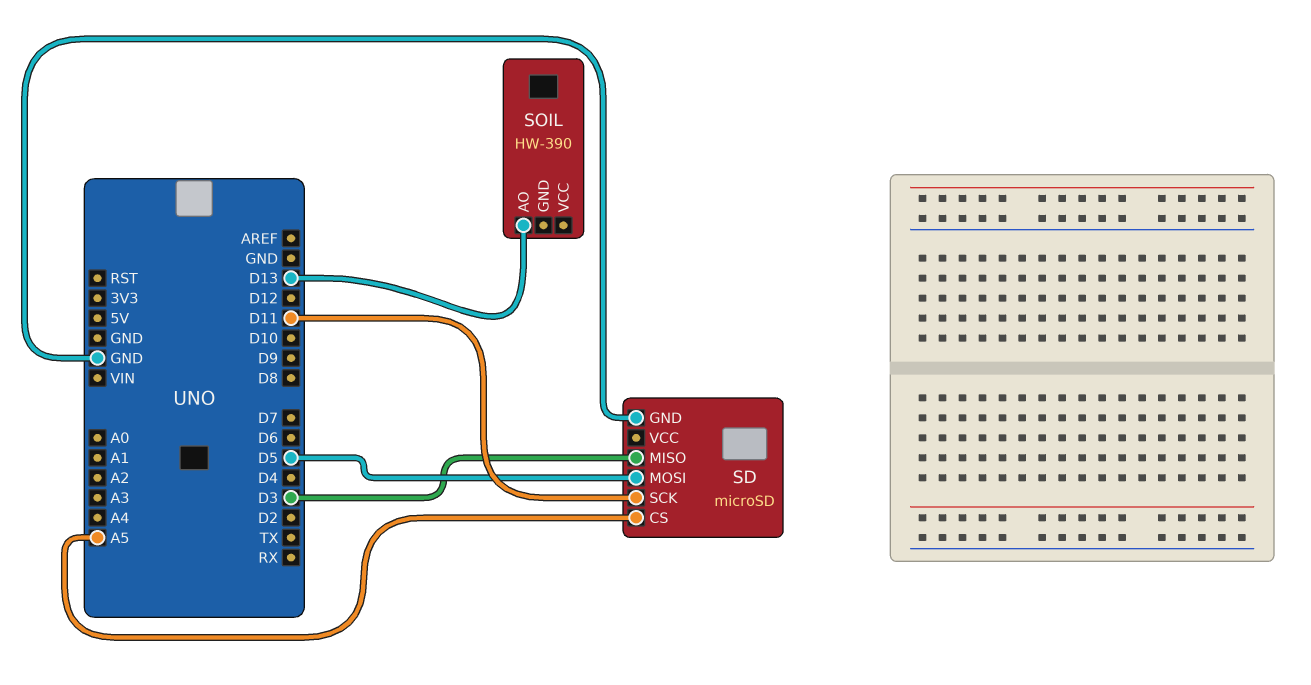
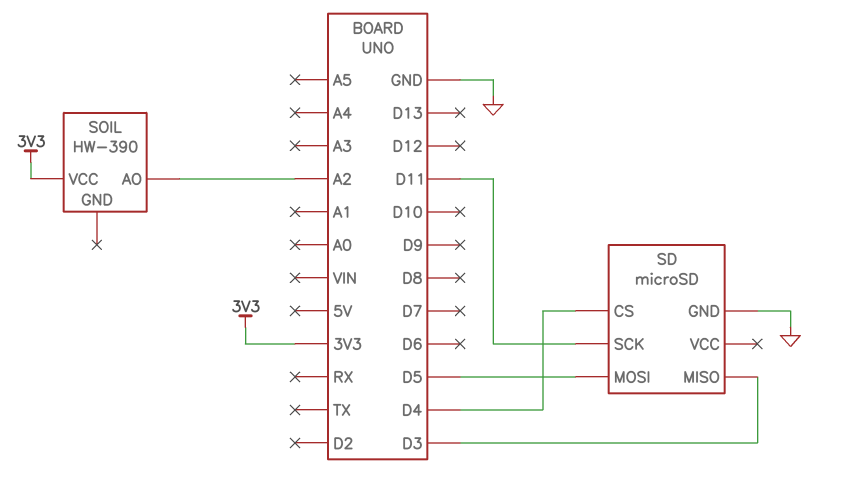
SD pin CS: A5 -> D4
SOIL pin AO: D13 -> A2
SOIL pin VCC: none -> 3V3

